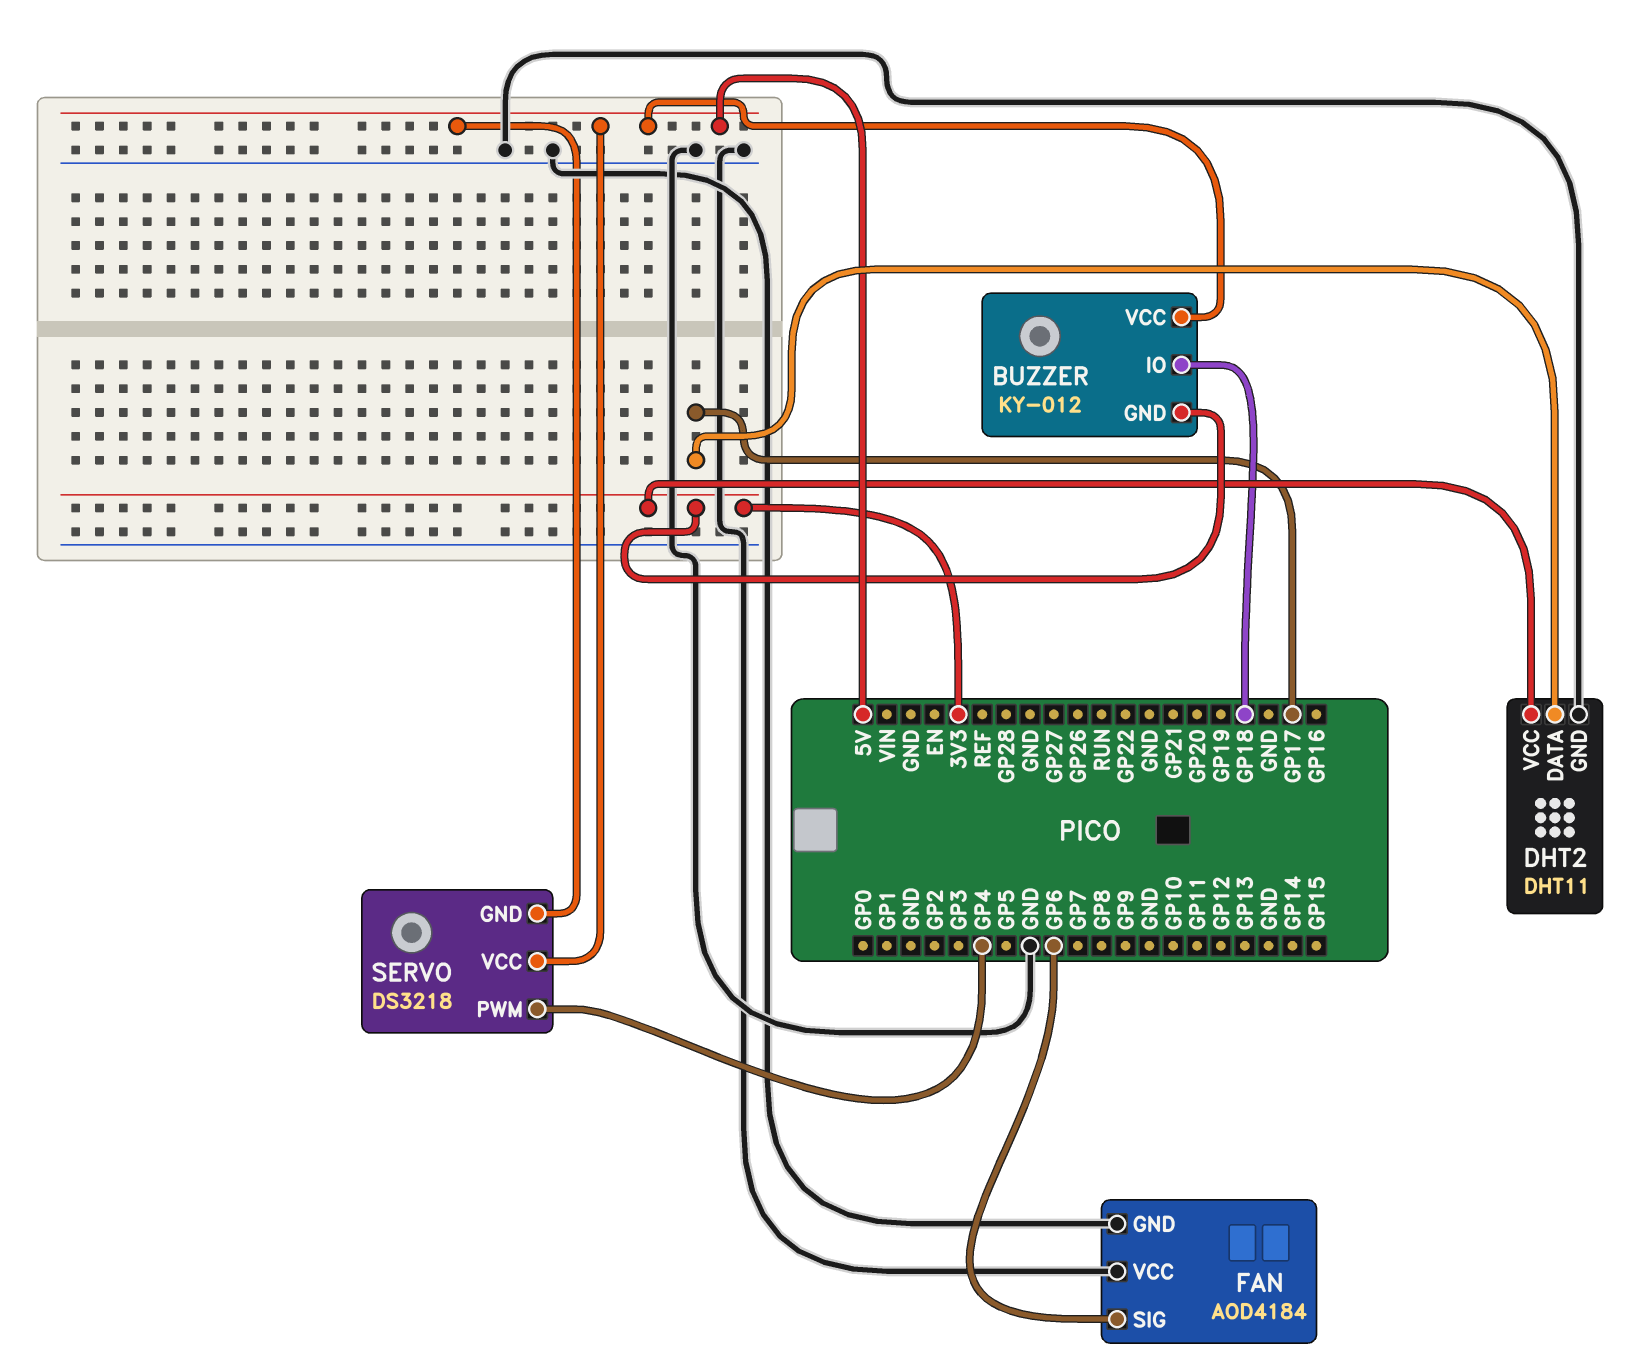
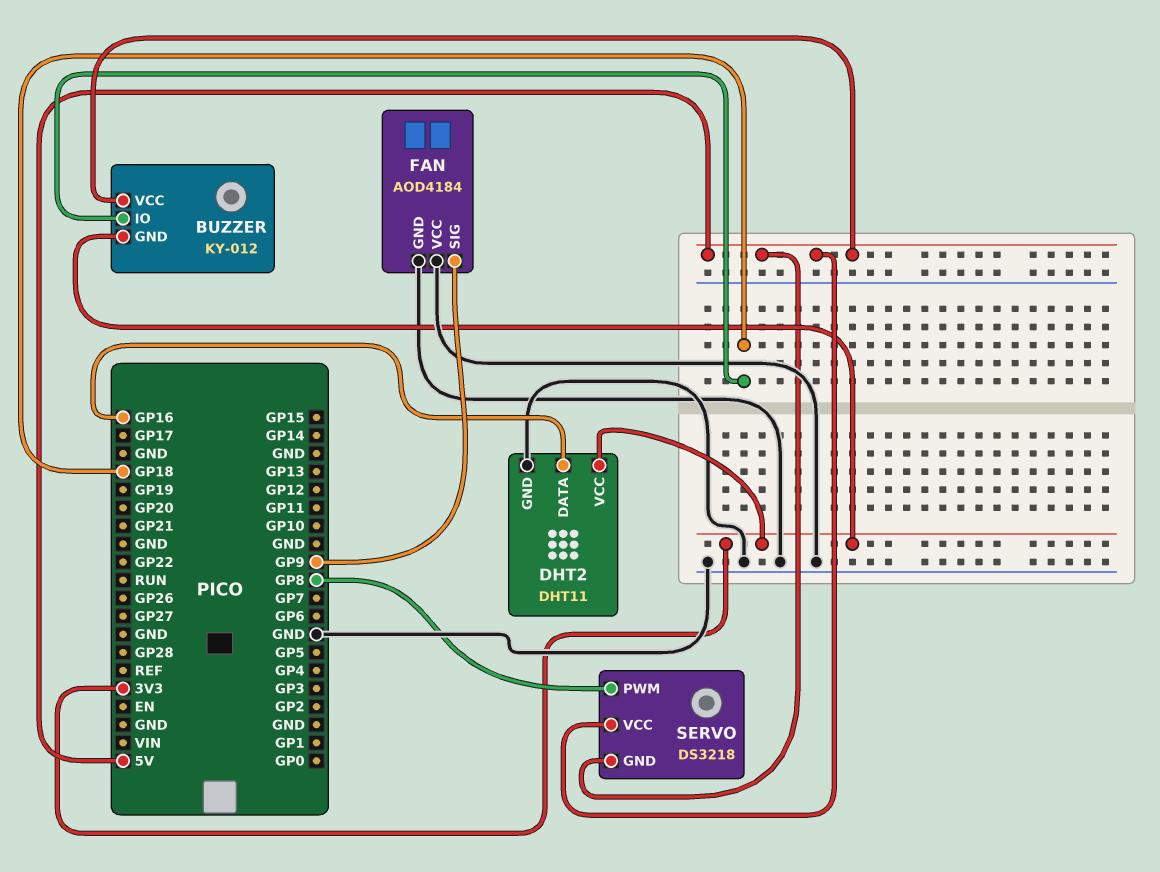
DHT2 pin DATA: GP17 -> GP16
FAN pin SIG: GP6 -> GP9
SERVO pin PWM: GP4 -> GP8

